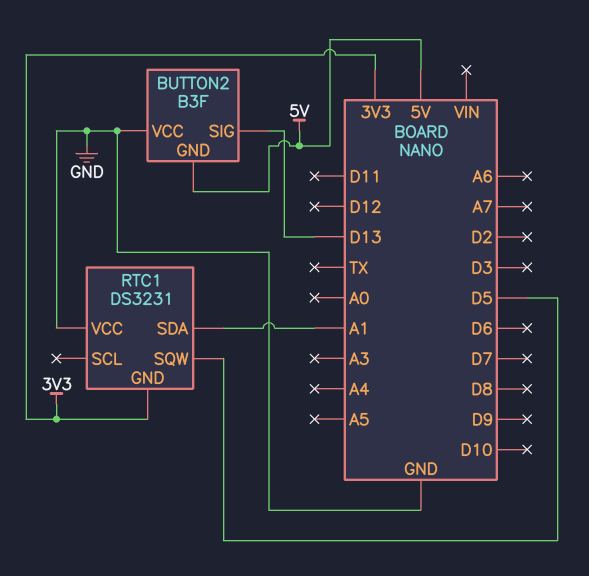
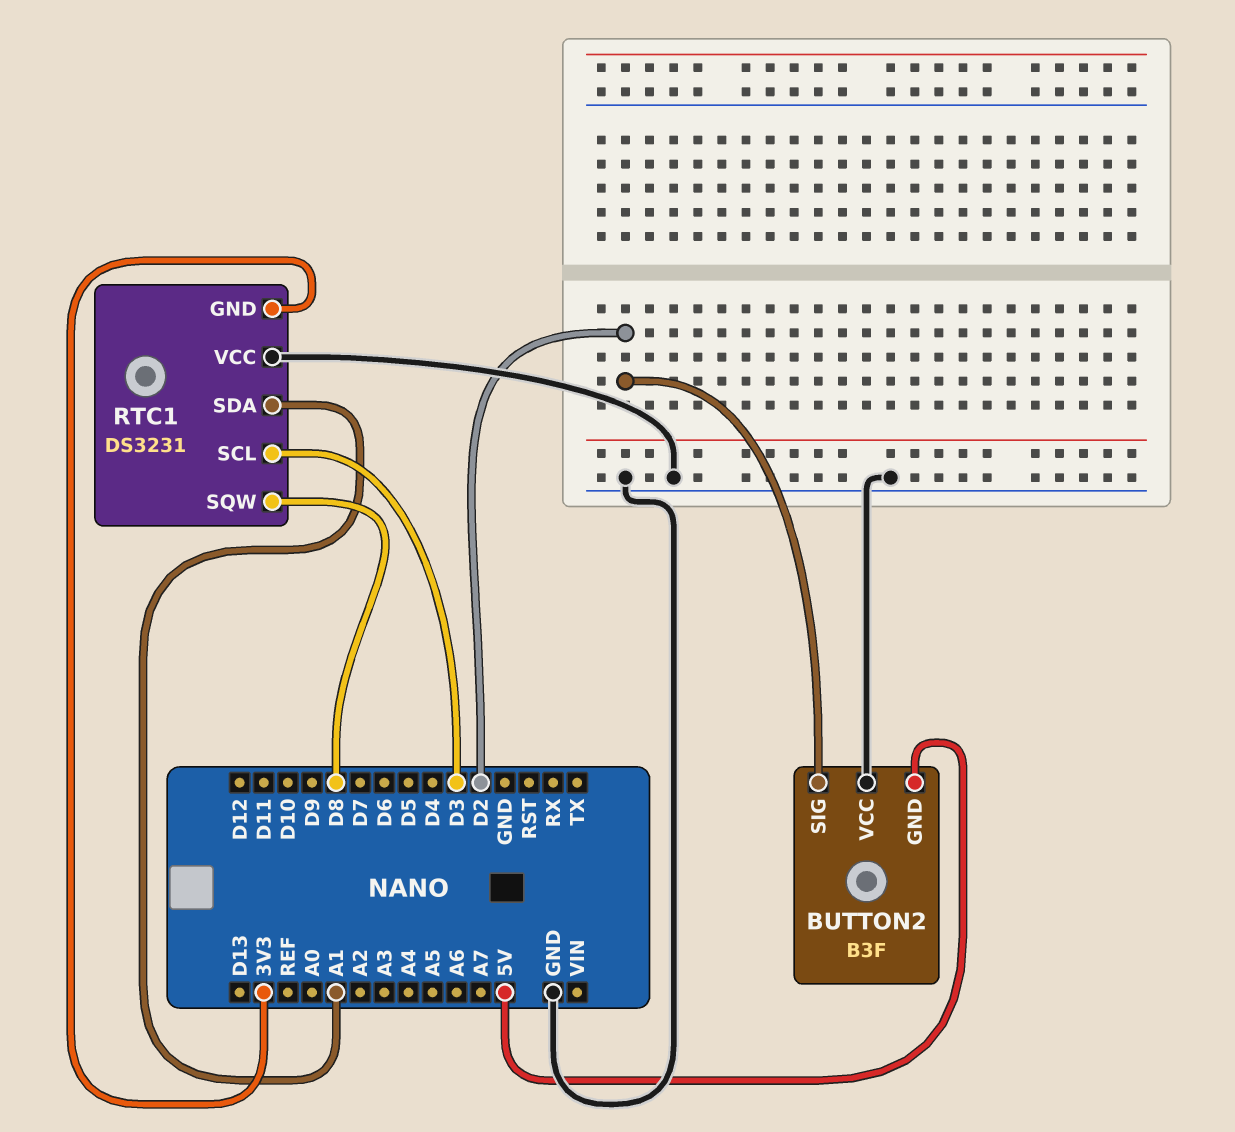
BUTTON2 pin SIG: D13 -> D2
RTC1 pin SCL: none -> D3
RTC1 pin SQW: D5 -> D8

